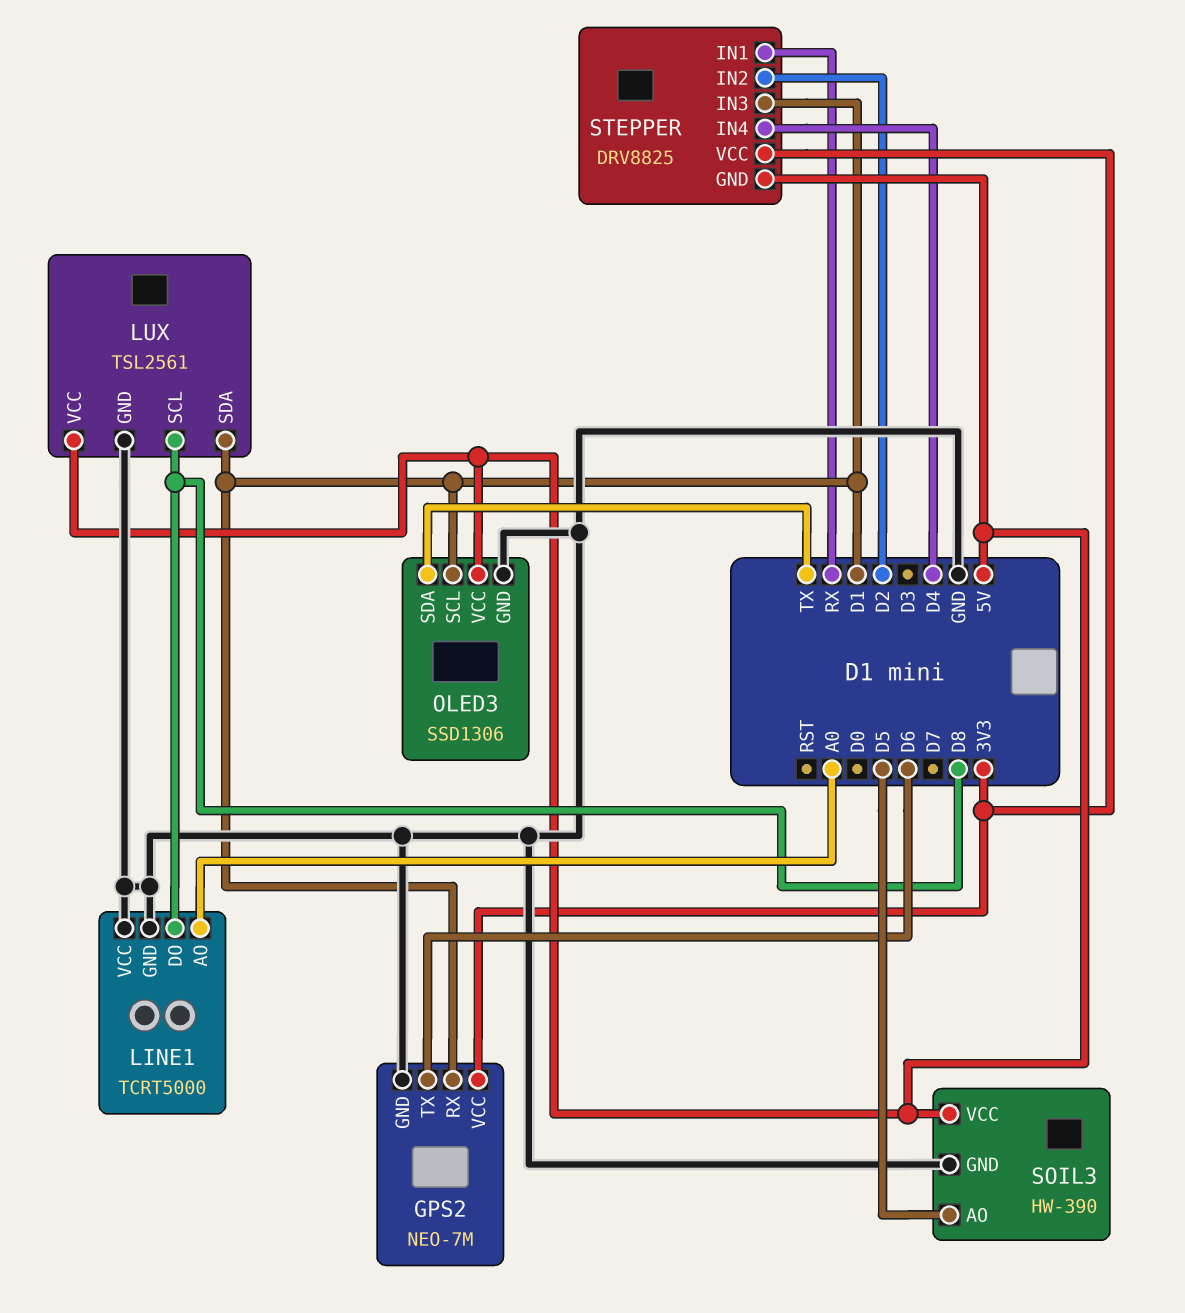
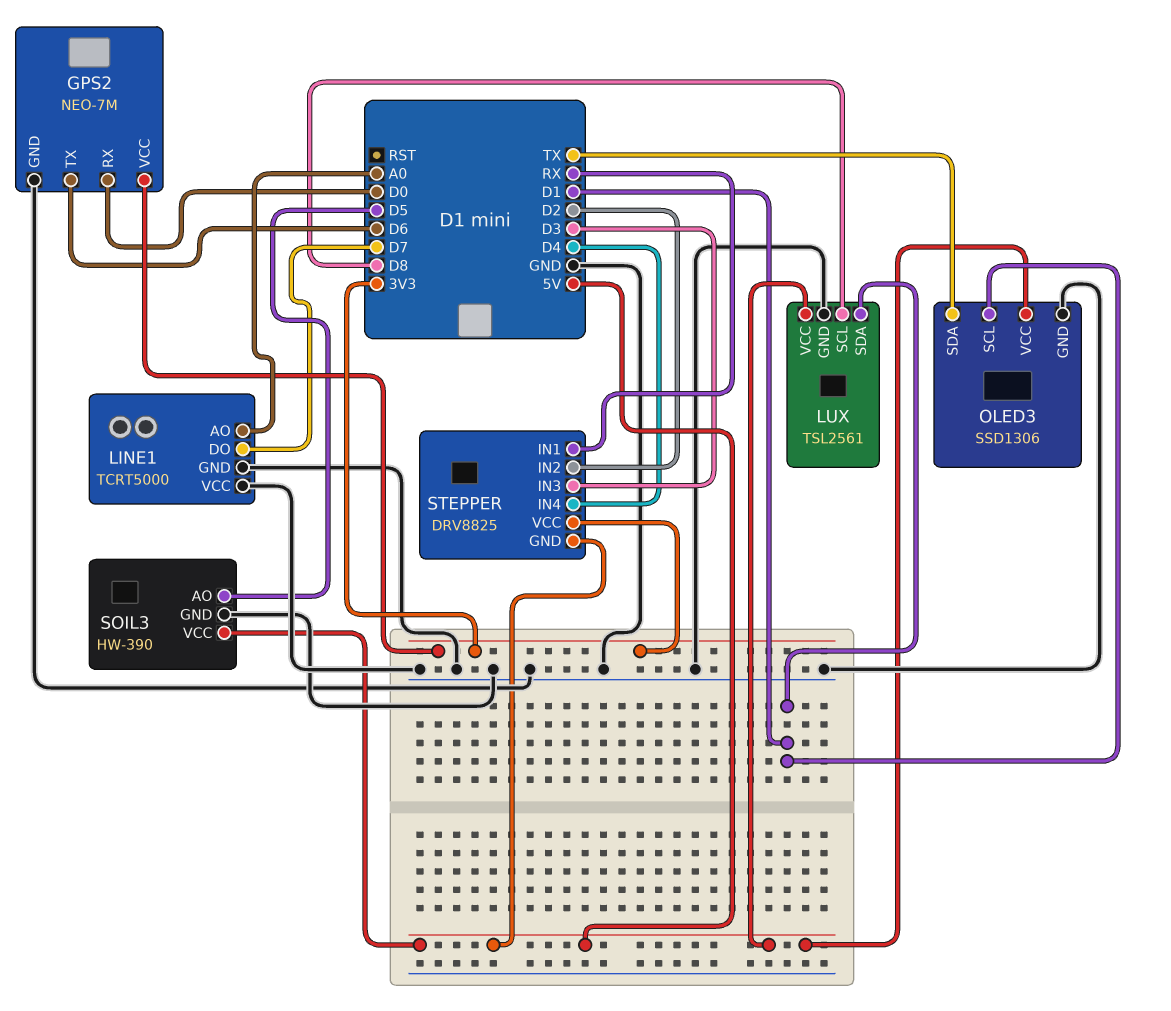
GPS2 pin RX: D1 -> D0
LINE1 pin DO: D8 -> D7
STEPPER pin IN3: D1 -> D3

